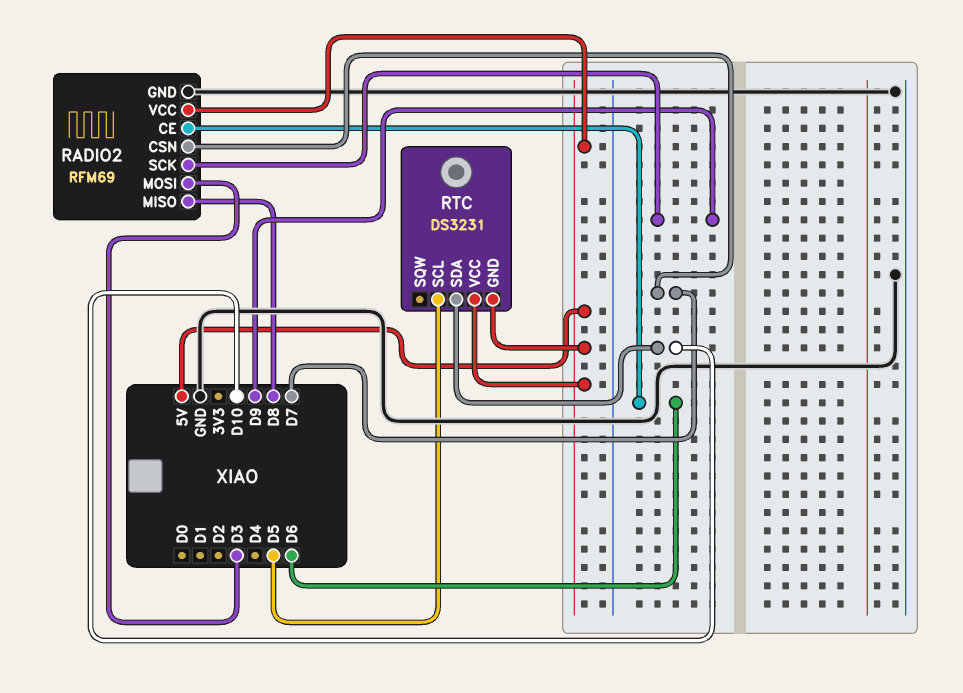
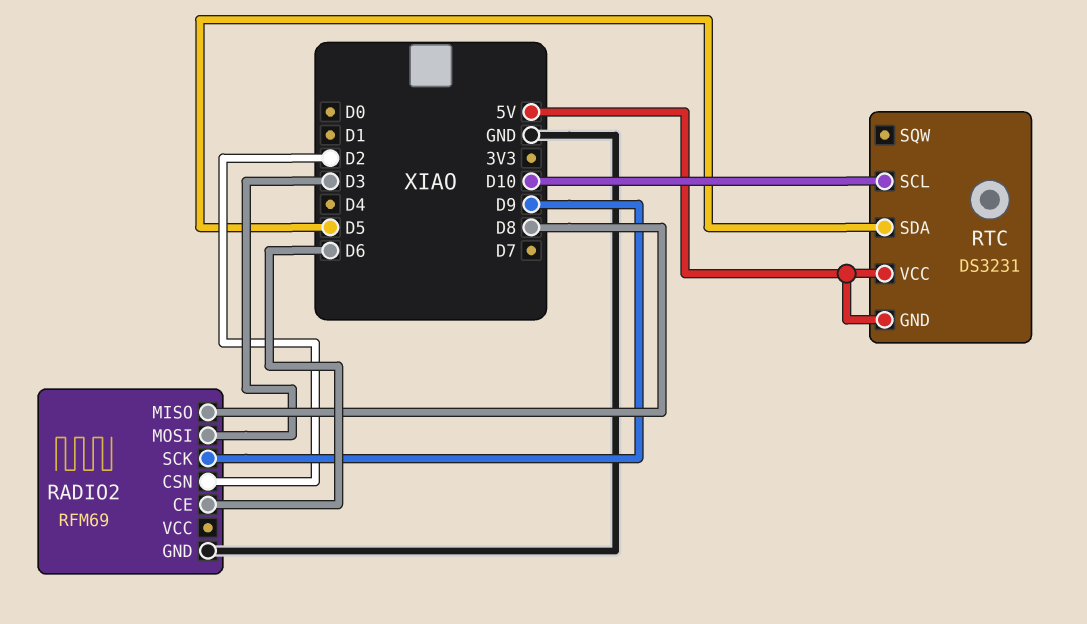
RADIO2 pin CSN: D7 -> D2
RADIO2 pin VCC: 5V -> none
RTC pin SCL: D5 -> D10
RTC pin SDA: D10 -> D5

